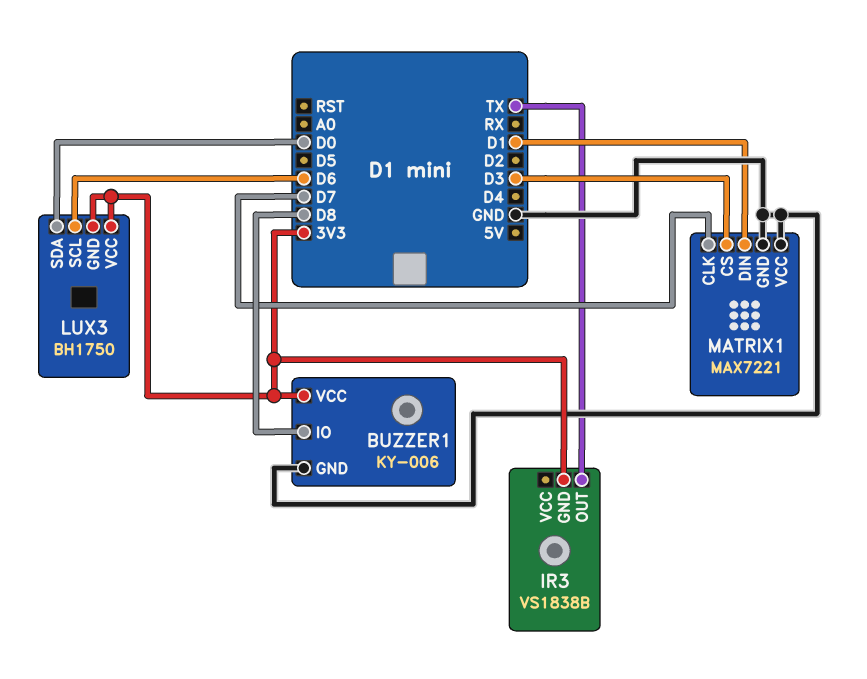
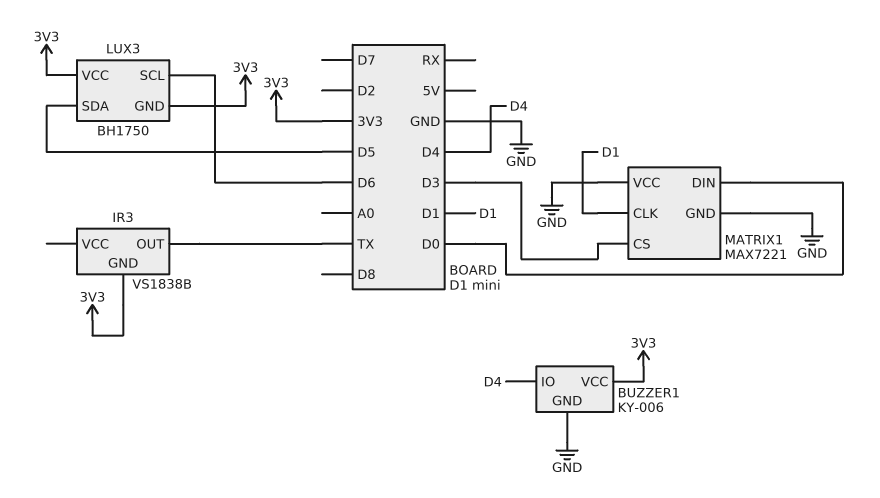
BUZZER1 pin IO: D8 -> D4
LUX3 pin SDA: D0 -> D5
MATRIX1 pin CLK: D7 -> D1
MATRIX1 pin DIN: D1 -> D0

